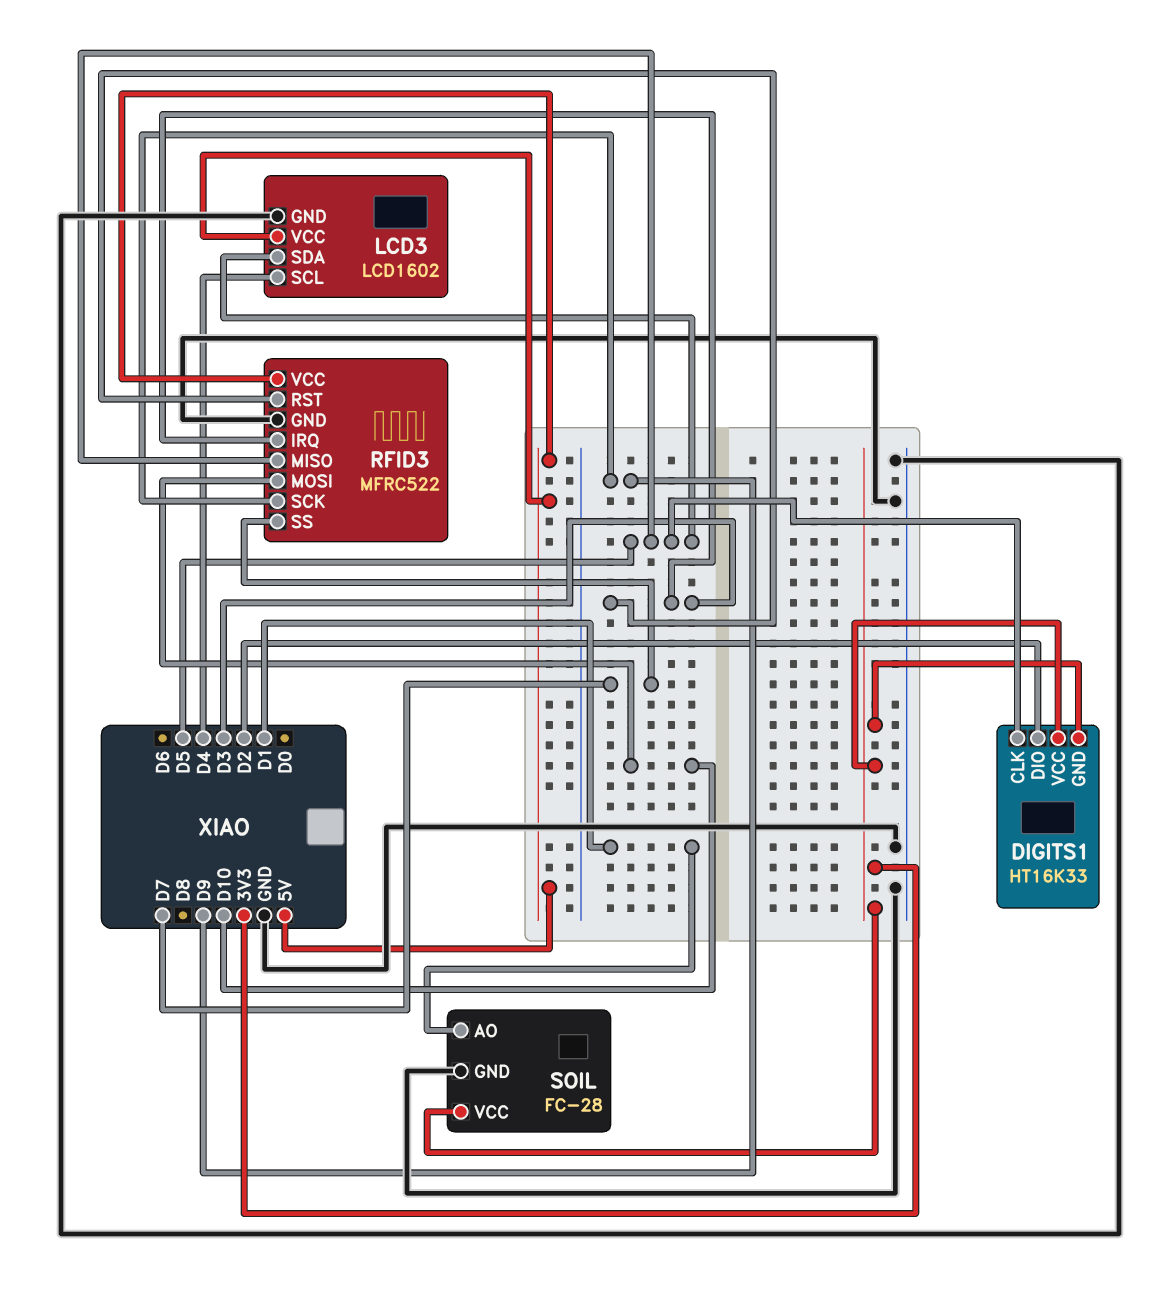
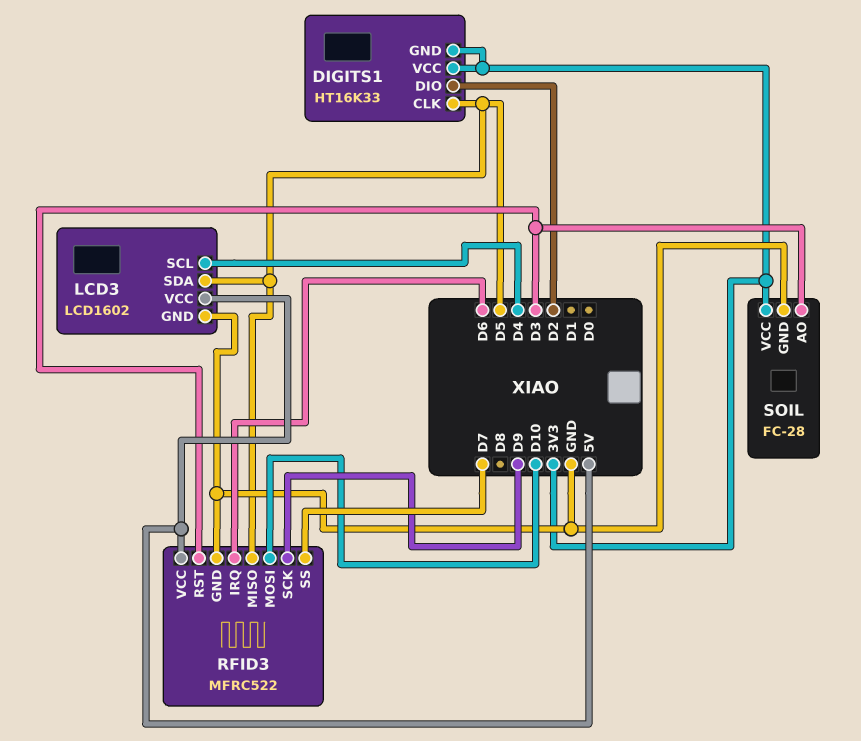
RFID3 pin IRQ: D3 -> D6
SOIL pin AO: D1 -> D3

